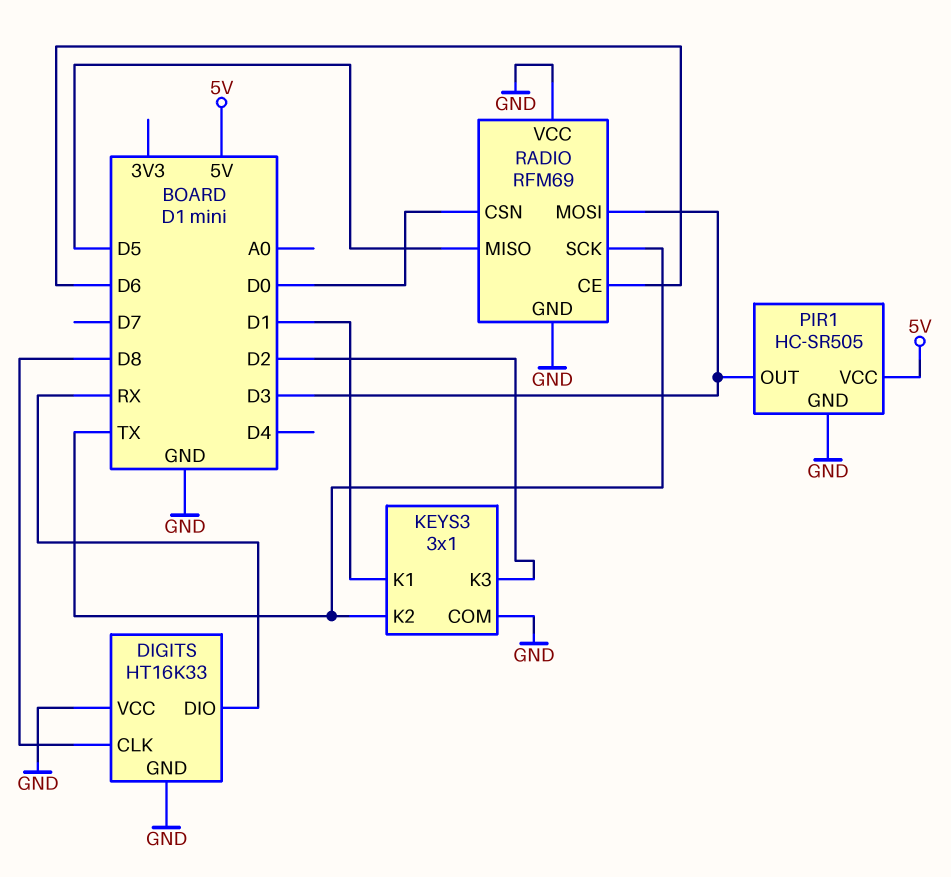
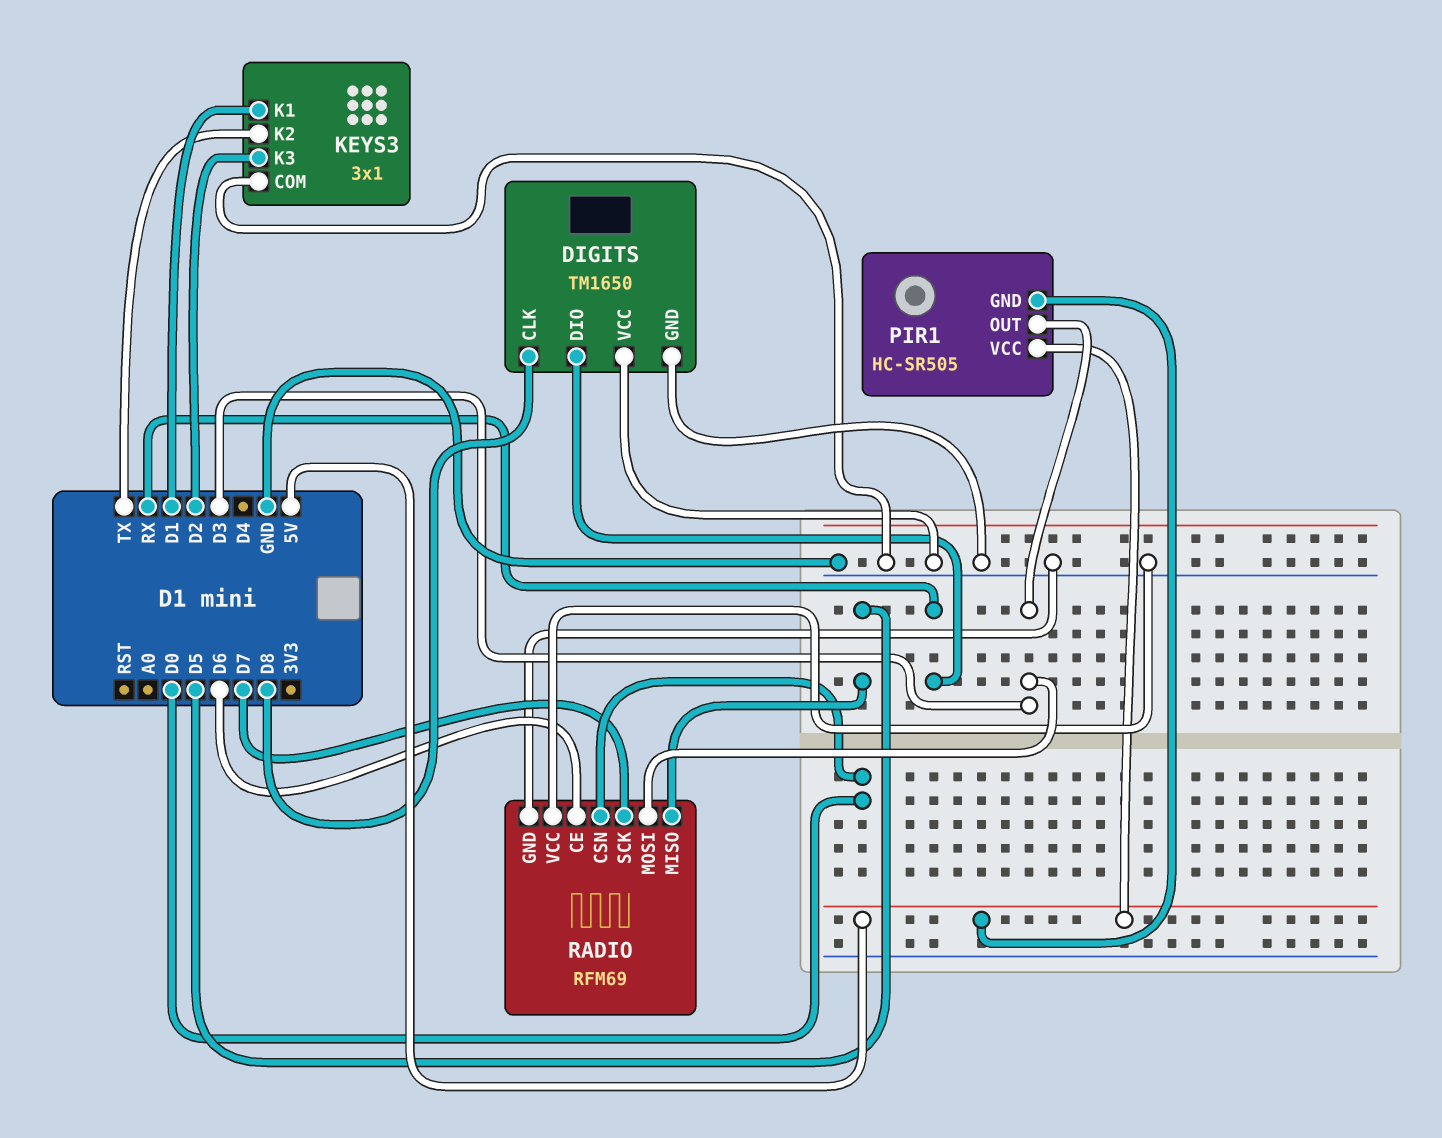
DIGITS: HT16K33 -> TM1650
PIR1 pin GND: GND -> 5V
RADIO pin SCK: TX -> D7

